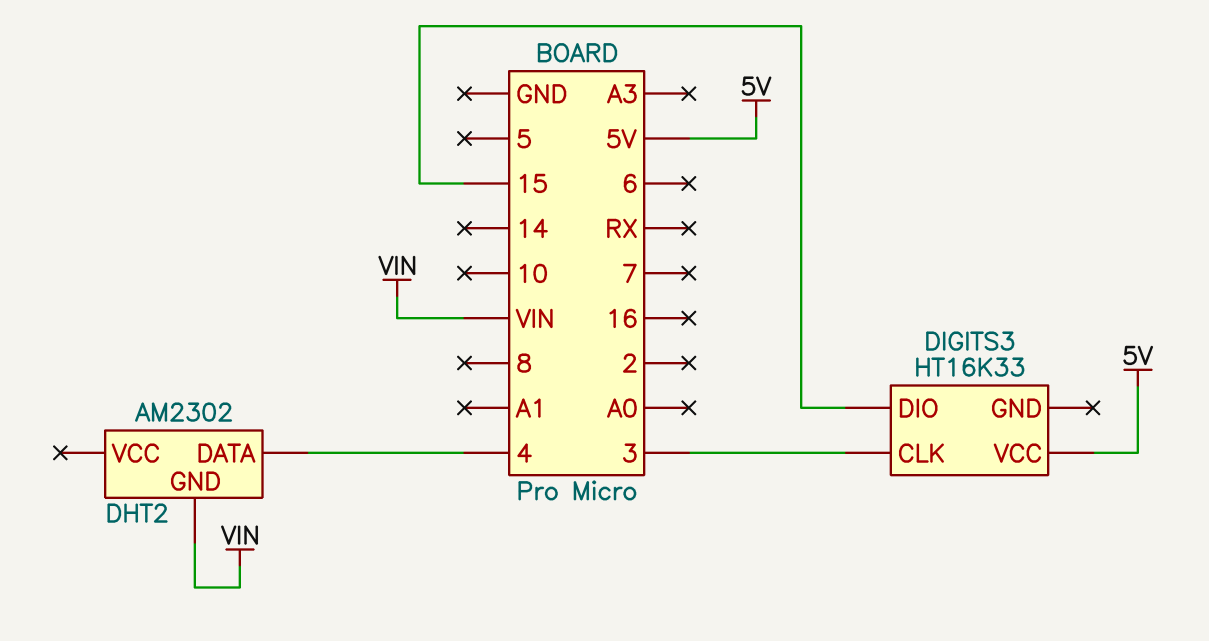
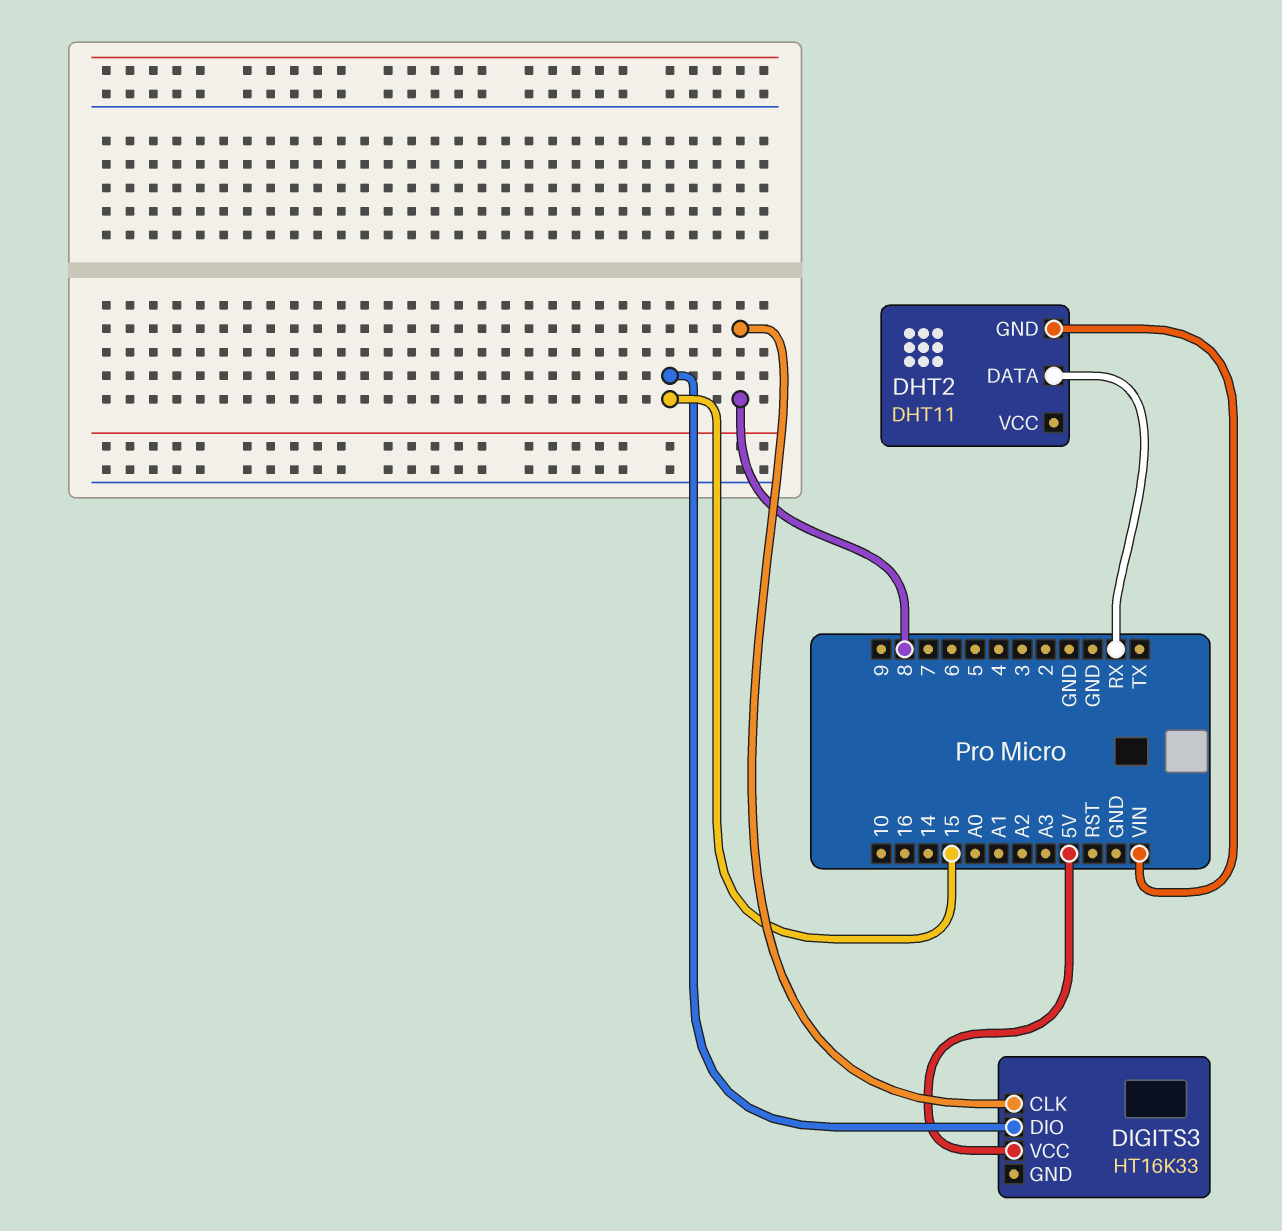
DHT2: AM2302 -> DHT11
DHT2 pin DATA: 4 -> RX
DIGITS3 pin CLK: 3 -> 8

